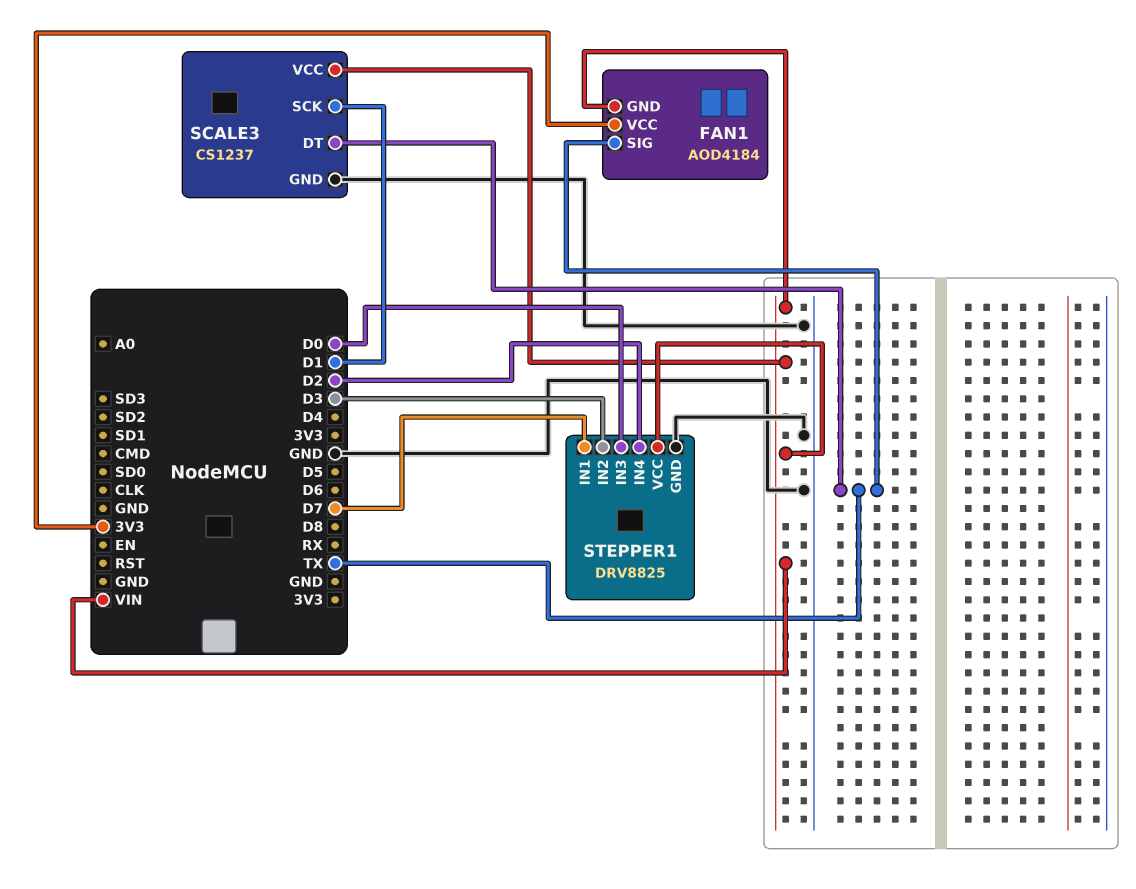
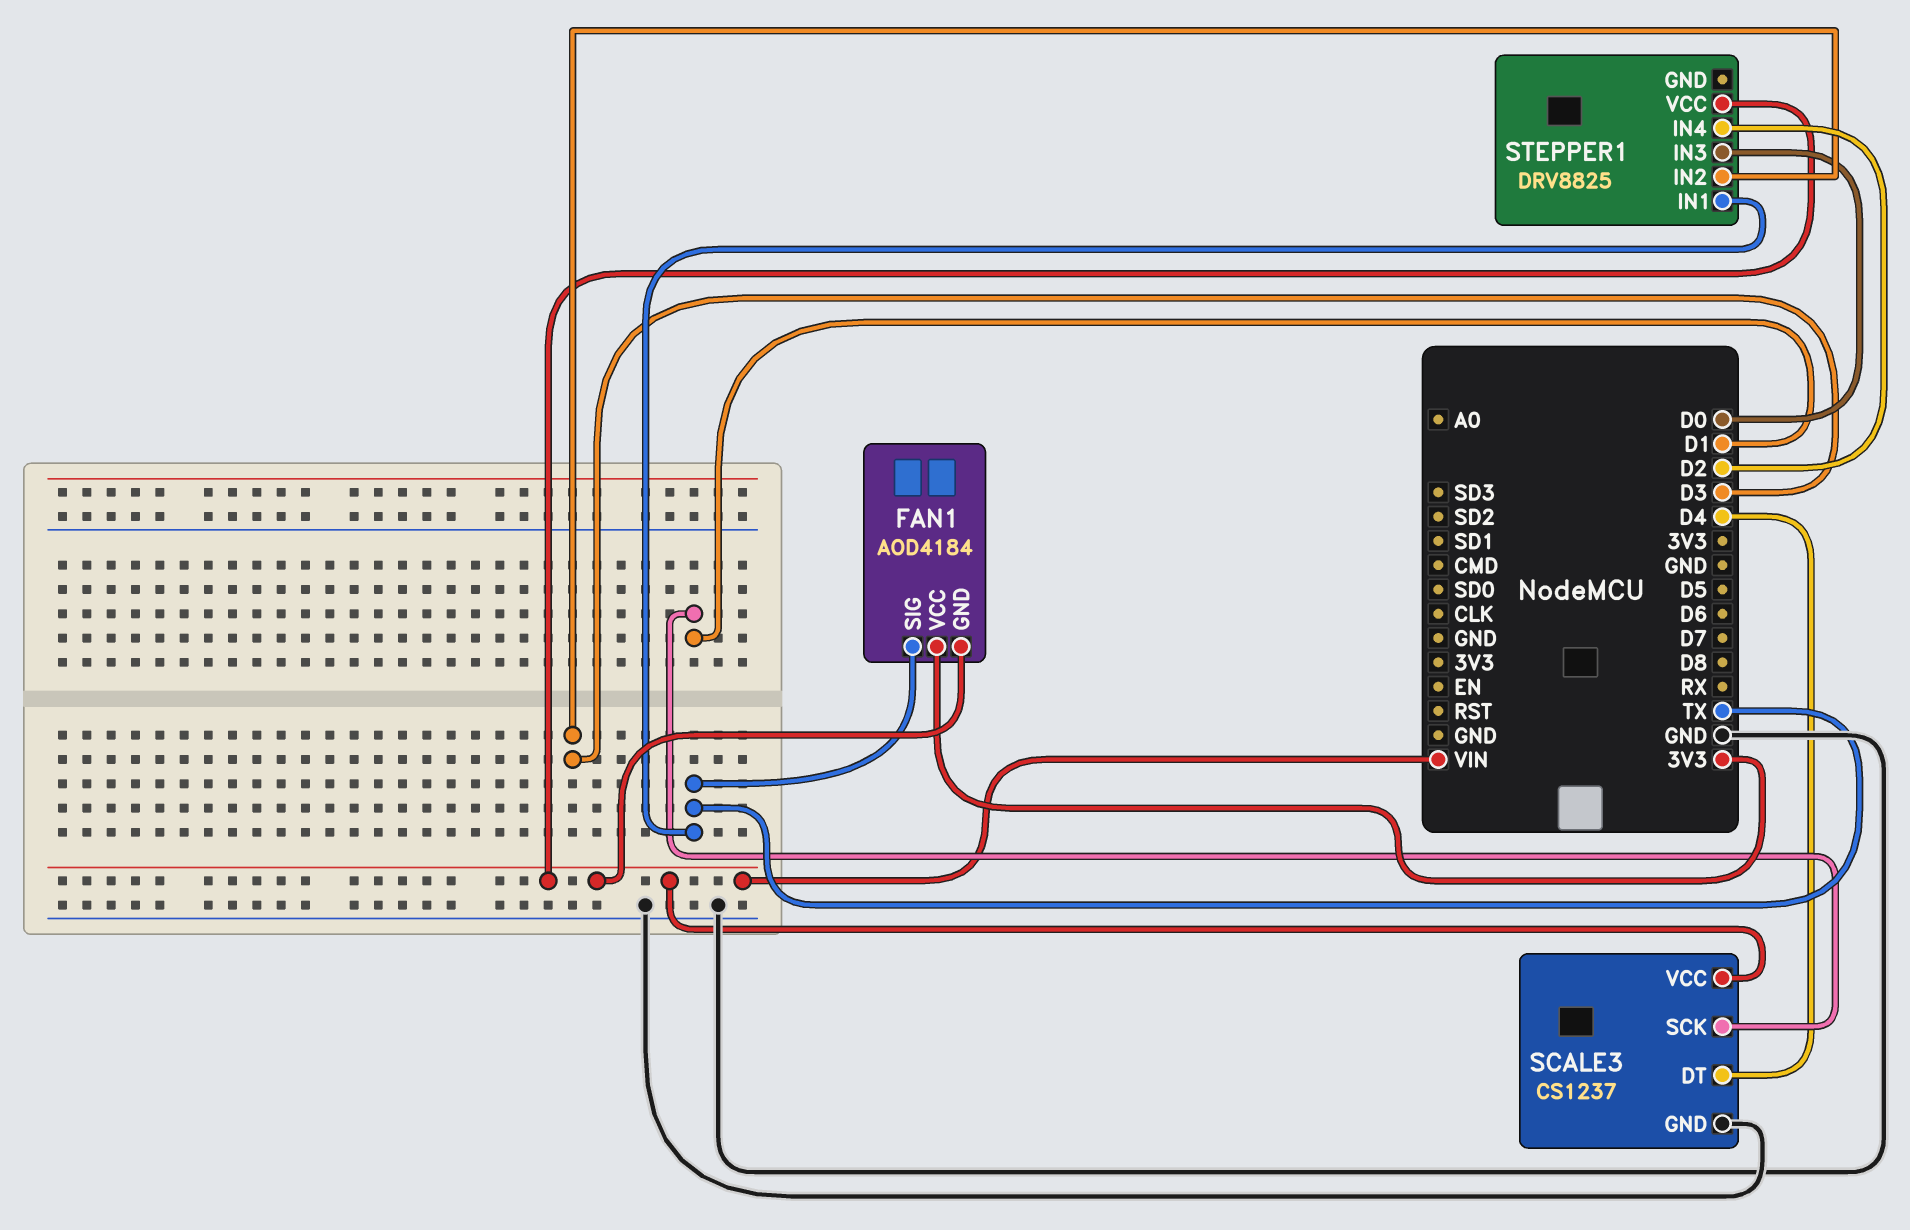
SCALE3 pin DT: TX -> D4
STEPPER1 pin GND: GND -> none
STEPPER1 pin IN1: D7 -> TX

